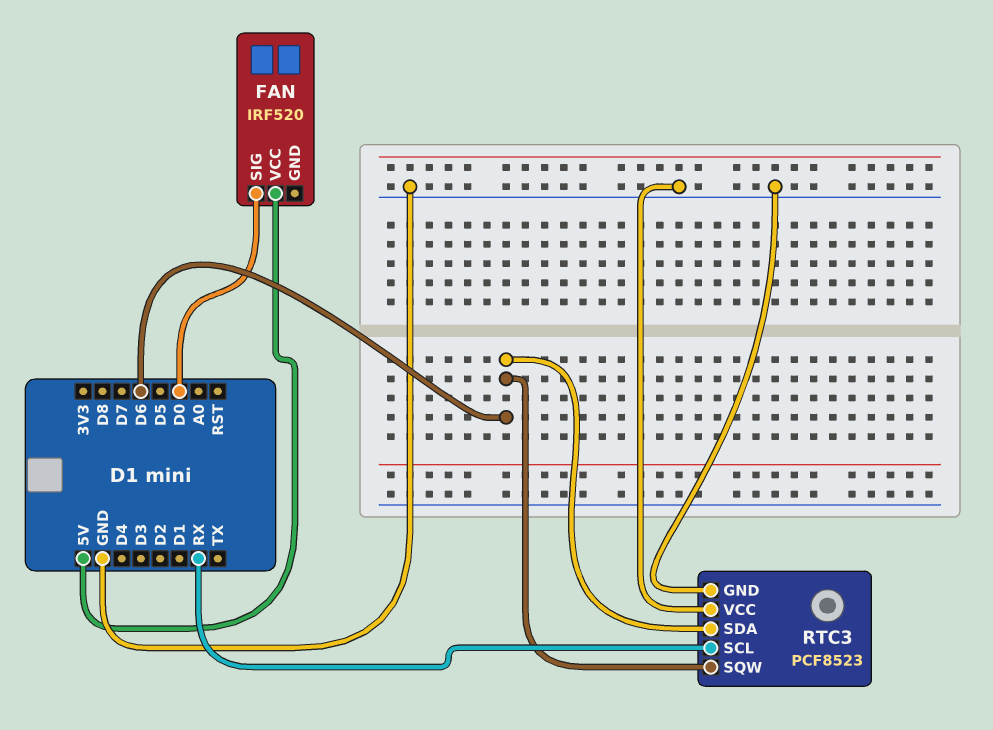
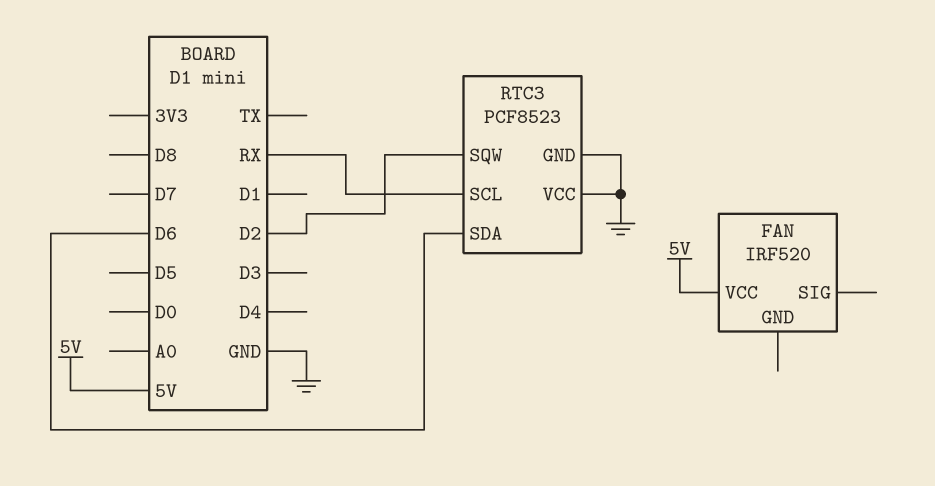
FAN pin SIG: D0 -> none
RTC3 pin SQW: D6 -> D2

